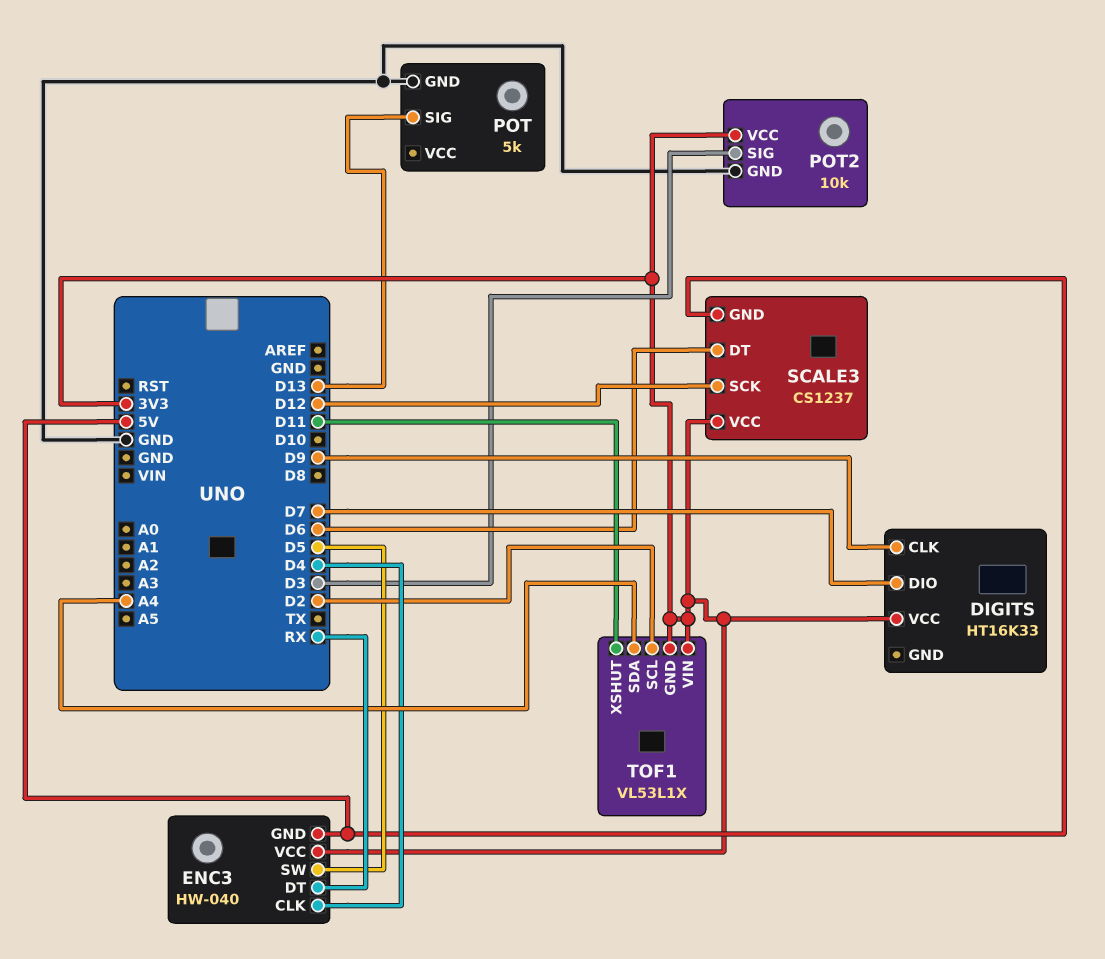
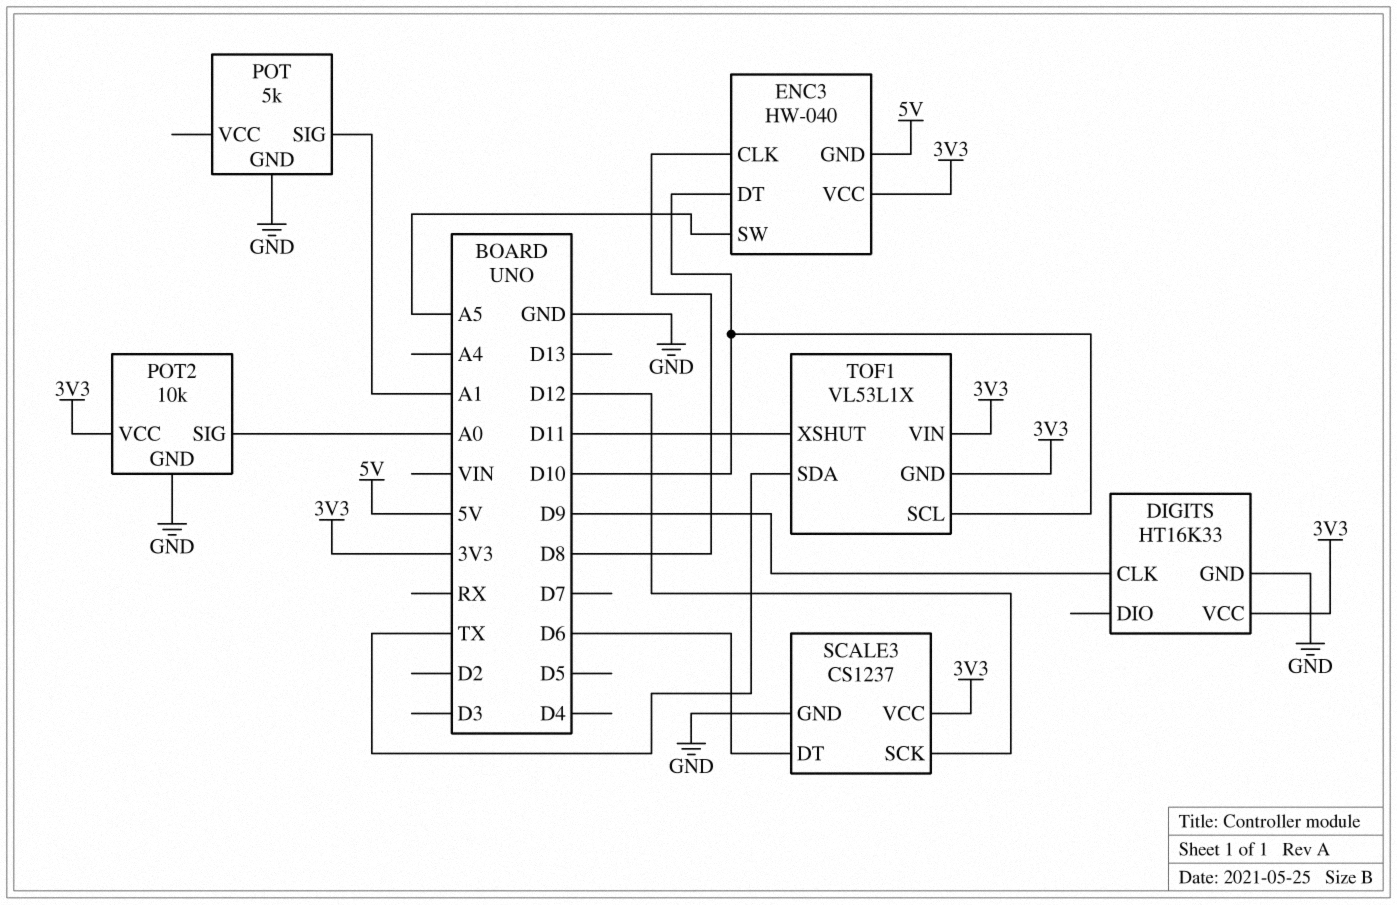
DIGITS pin DIO: D7 -> none
DIGITS pin GND: none -> GND
ENC3 pin CLK: D4 -> D8
ENC3 pin DT: RX -> D10
ENC3 pin SW: D5 -> A5
POT pin SIG: D13 -> A1
POT2 pin SIG: D3 -> A0
SCALE3 pin GND: 5V -> GND
TOF1 pin SCL: D2 -> D10
TOF1 pin SDA: A4 -> TX

